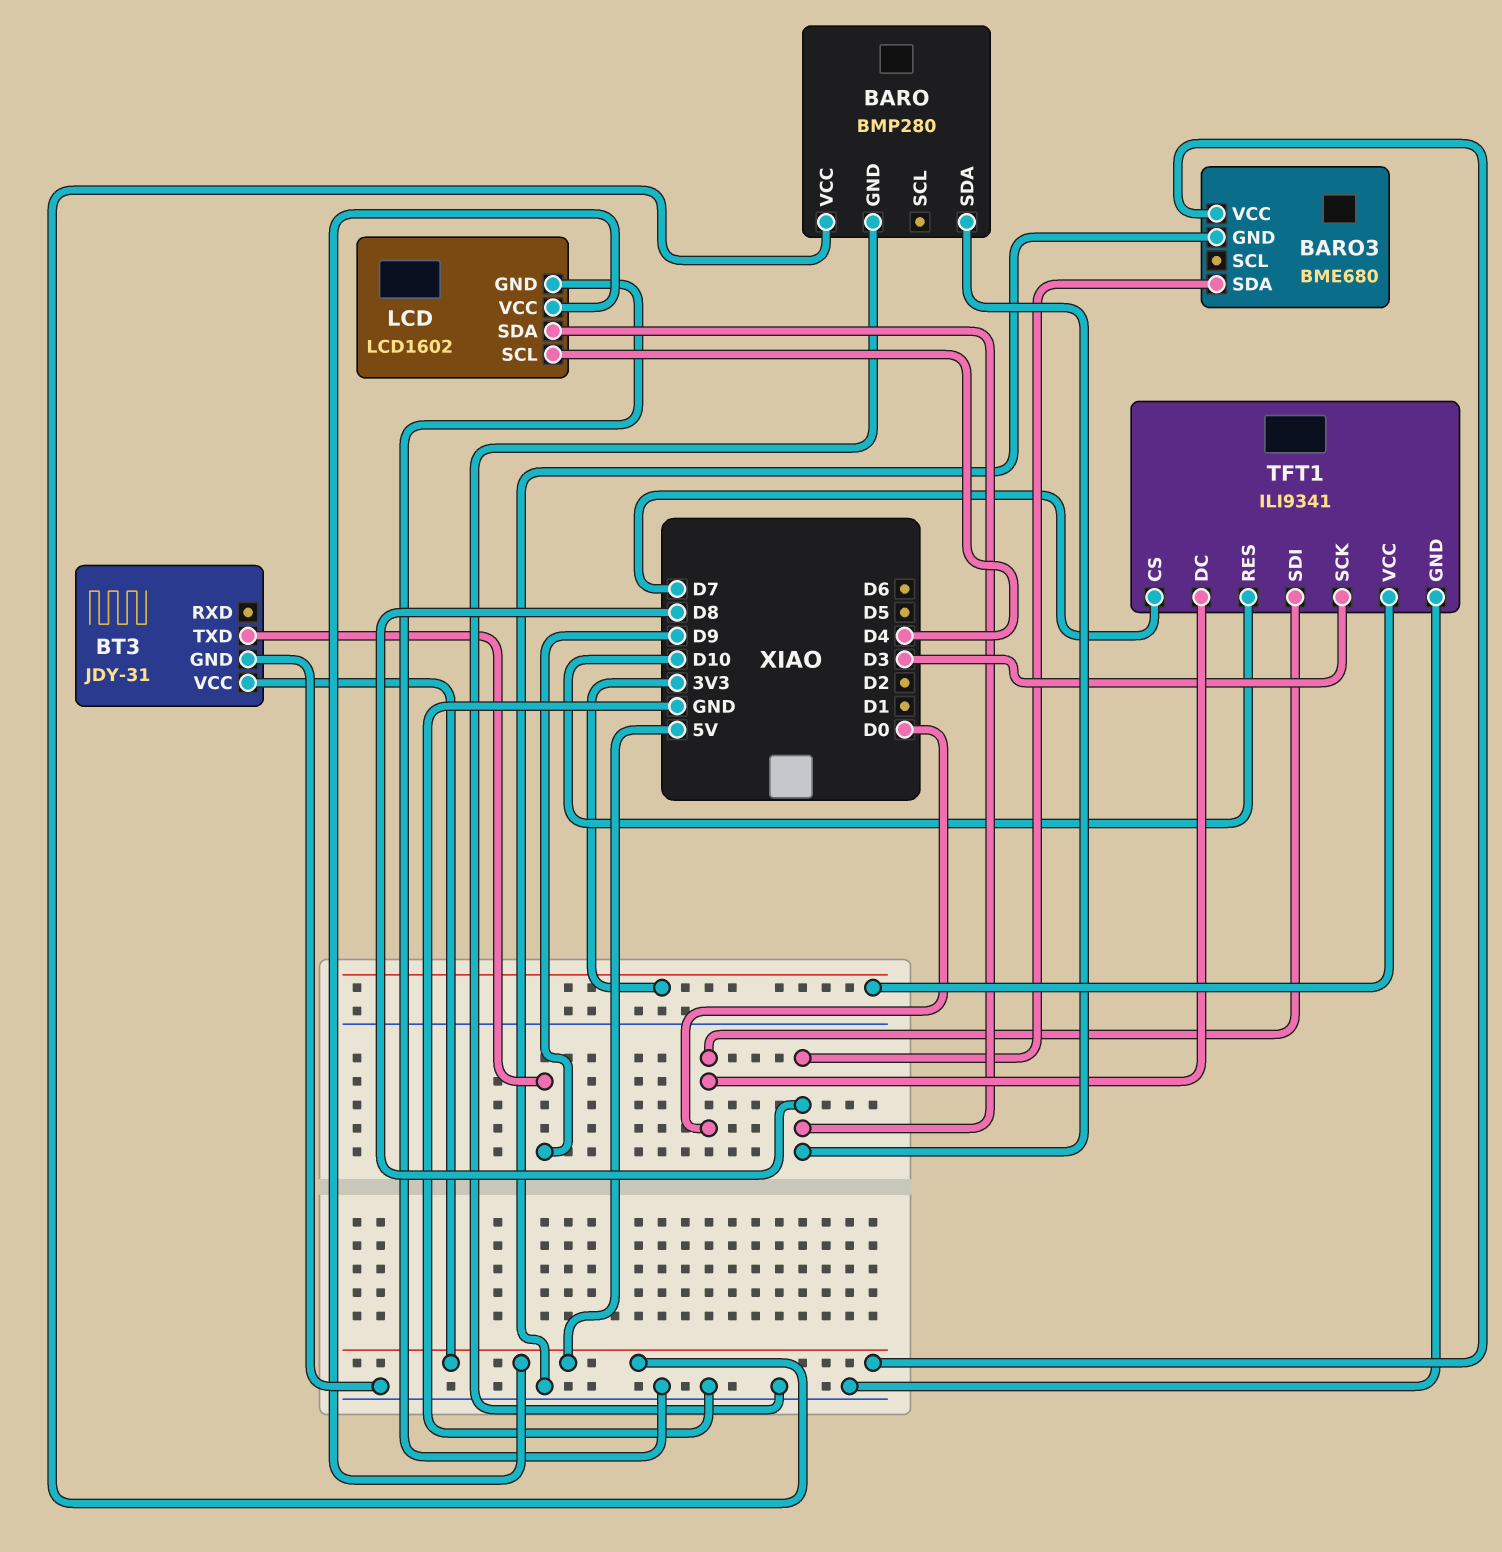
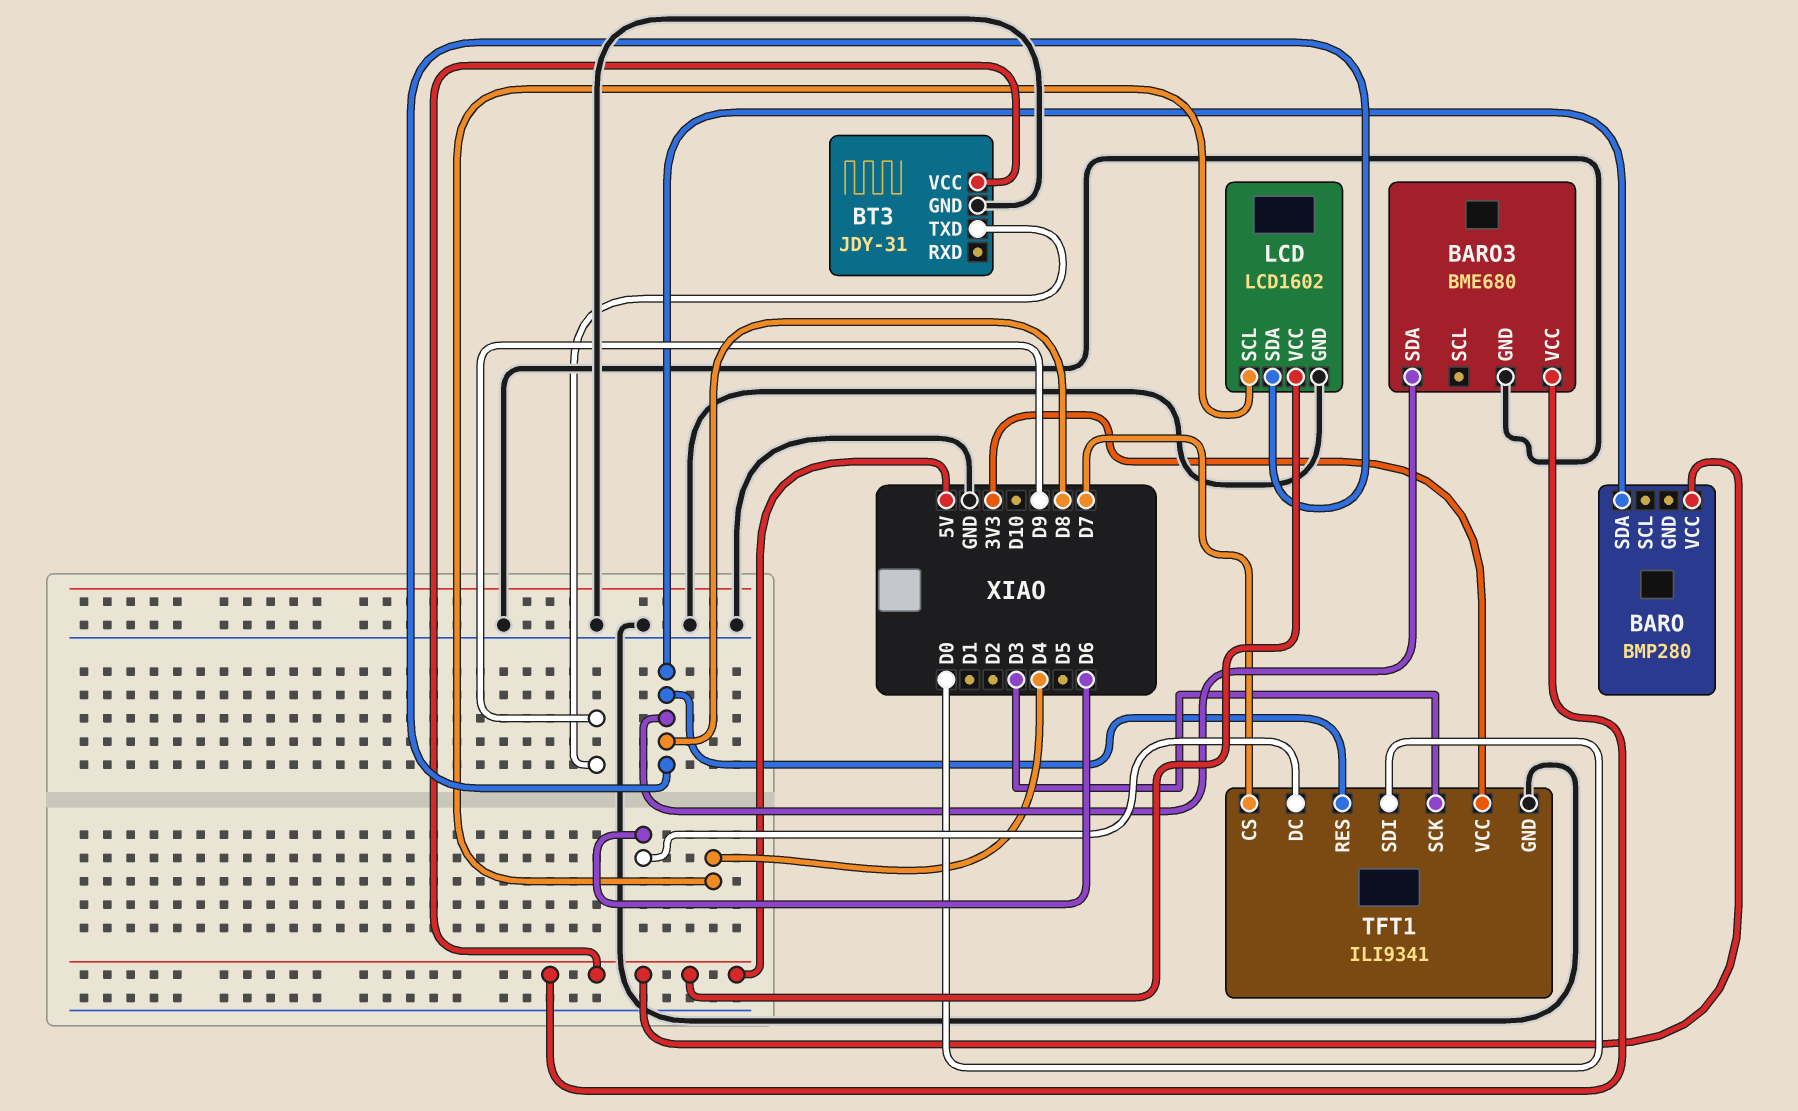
BARO pin GND: GND -> none
TFT1 pin DC: D0 -> D6
TFT1 pin RES: D10 -> D8

